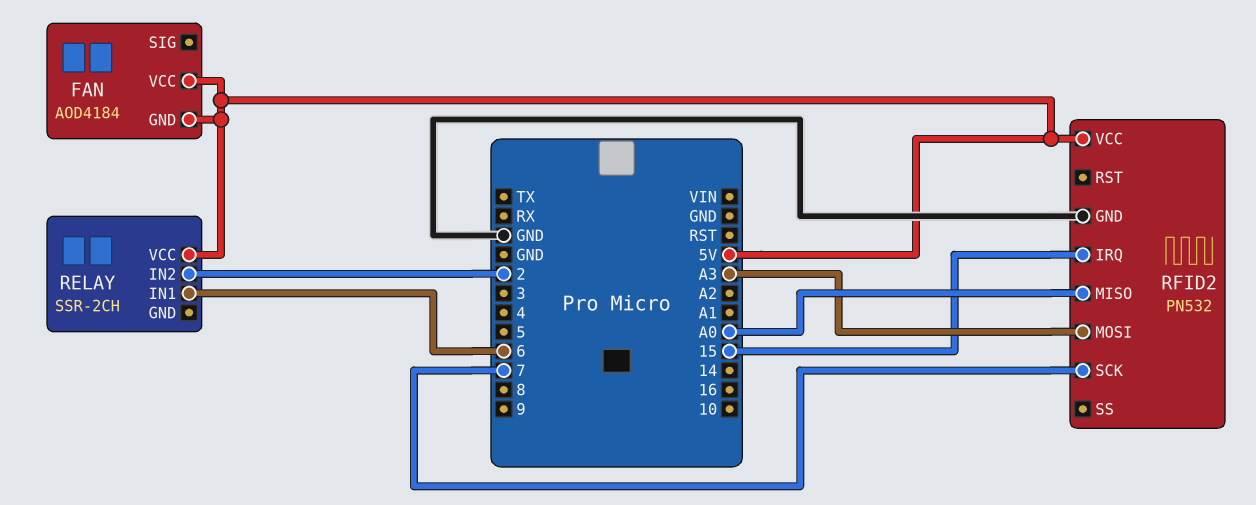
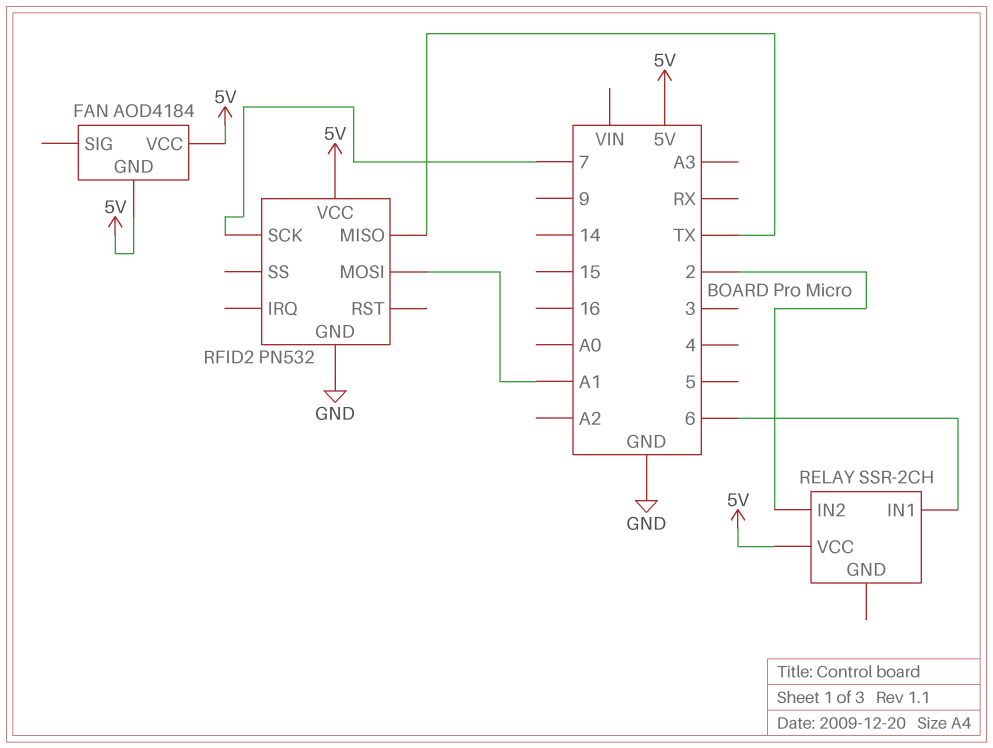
RFID2 pin IRQ: 15 -> none
RFID2 pin MISO: A0 -> TX
RFID2 pin MOSI: A3 -> A1

